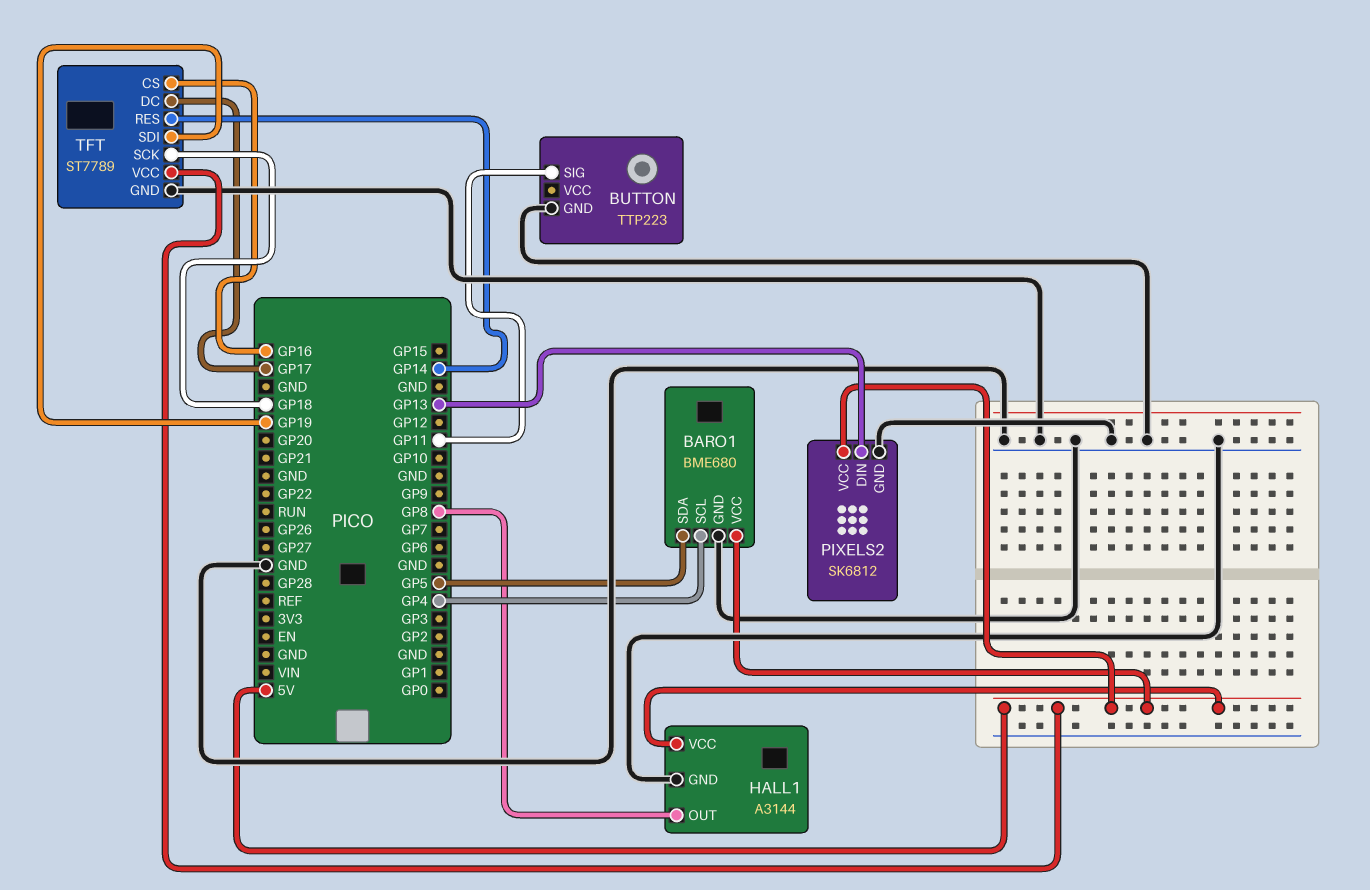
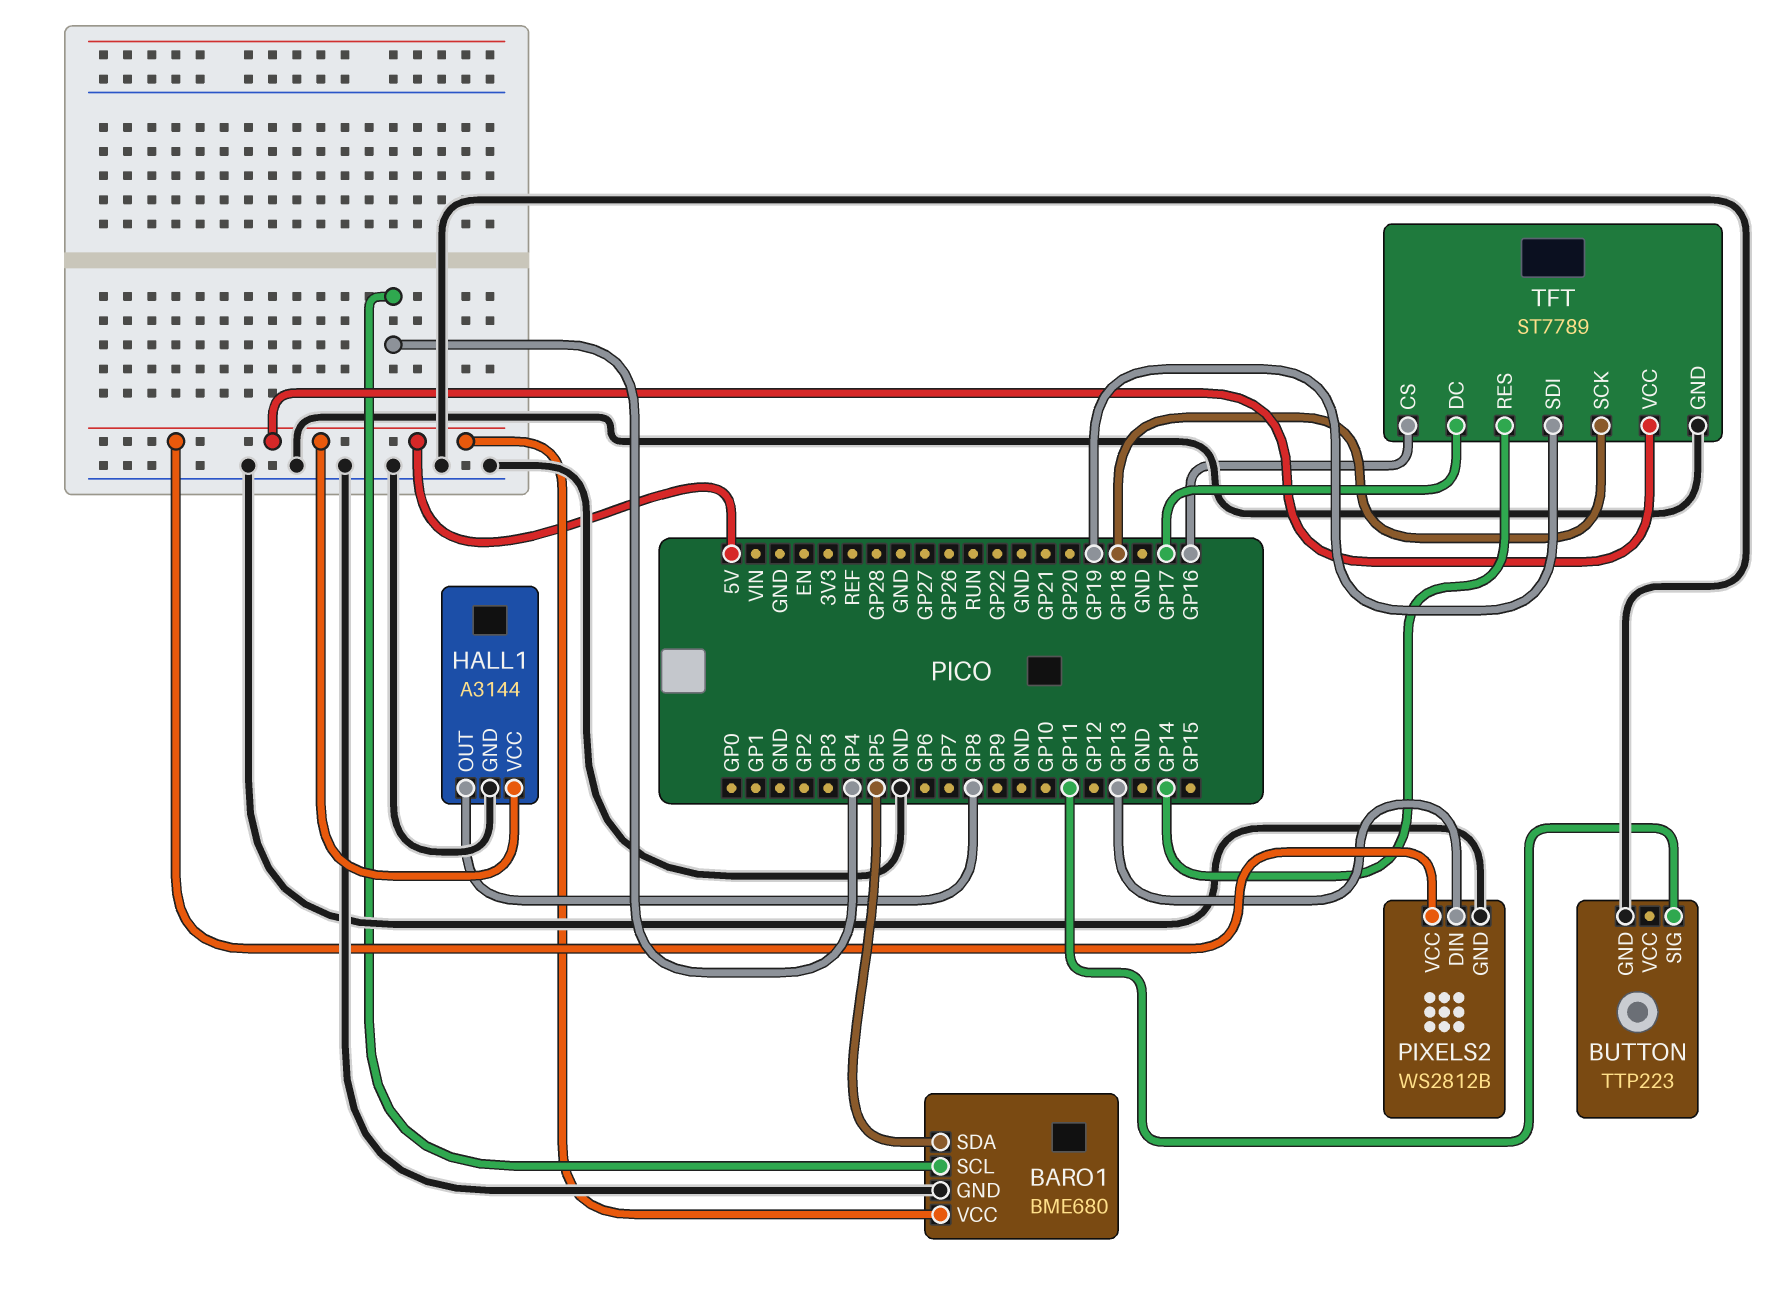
PIXELS2: SK6812 -> WS2812B

